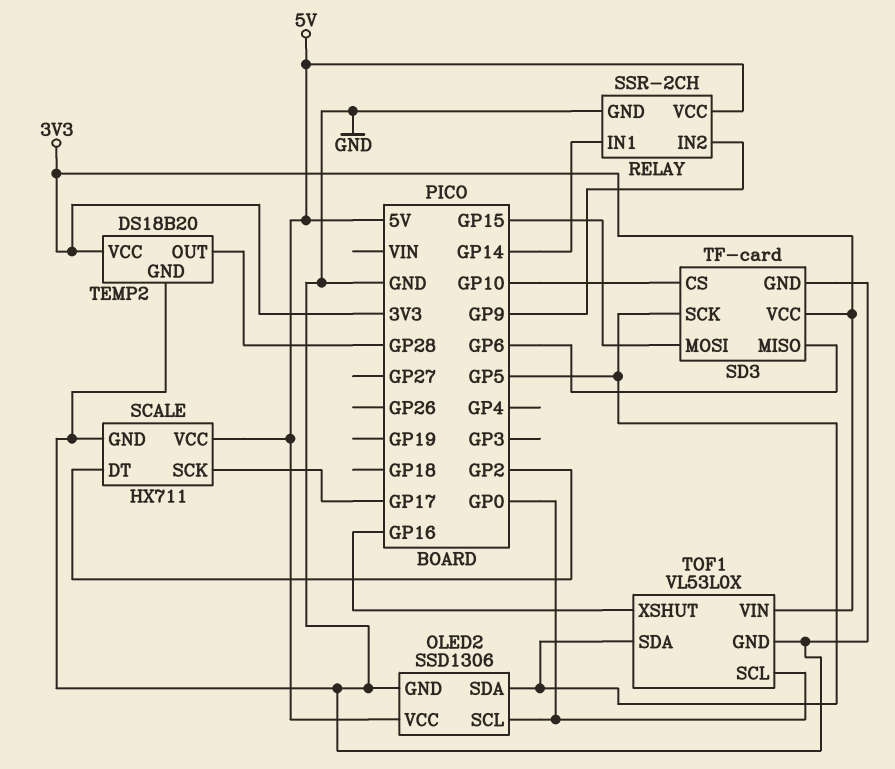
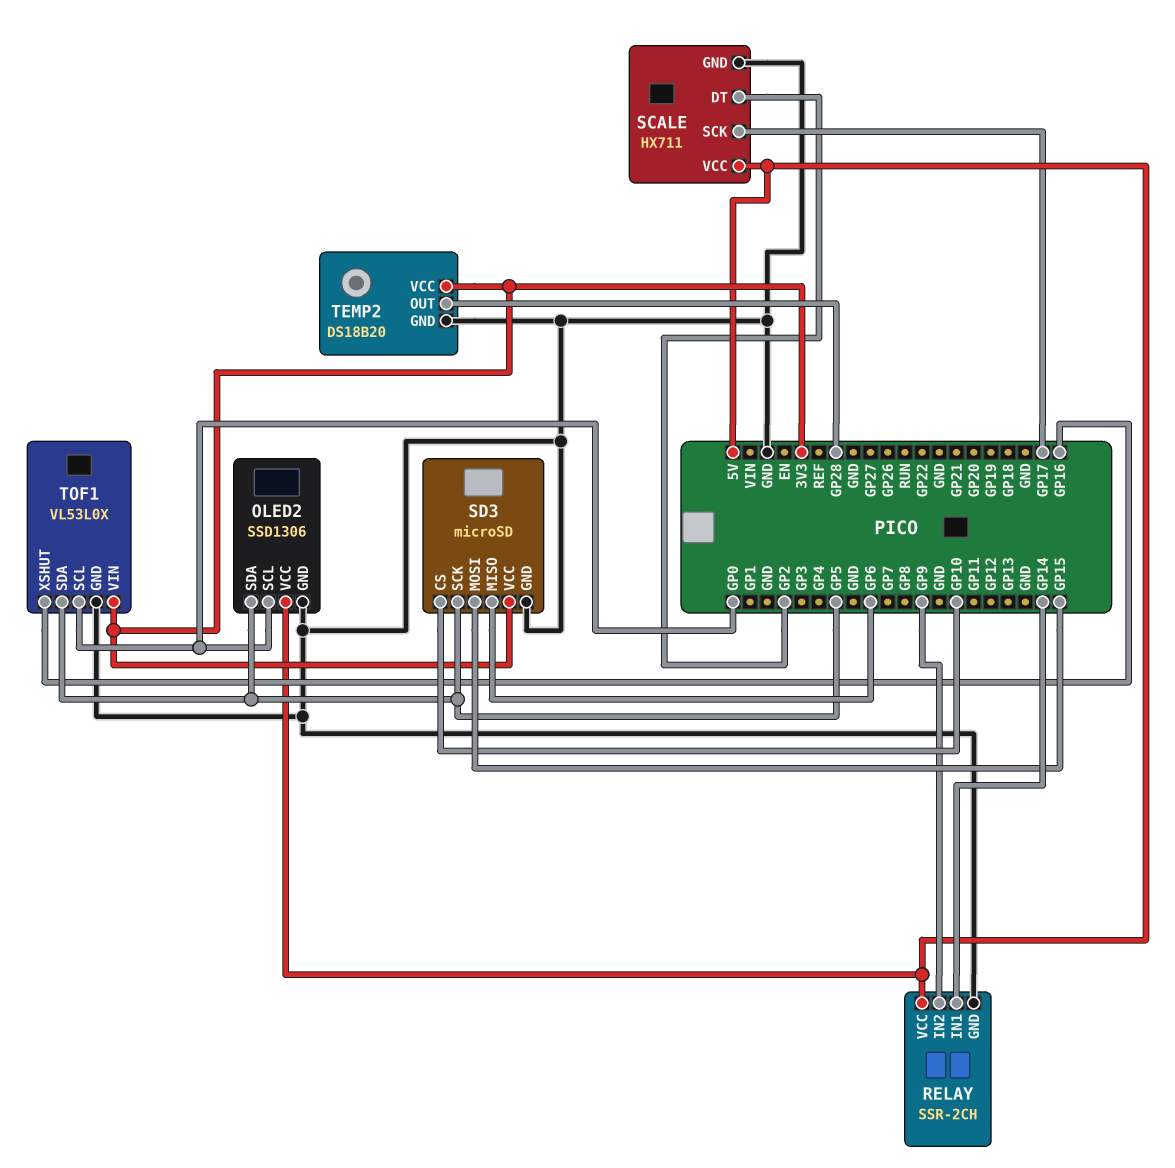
SD3: TF-card -> microSD

